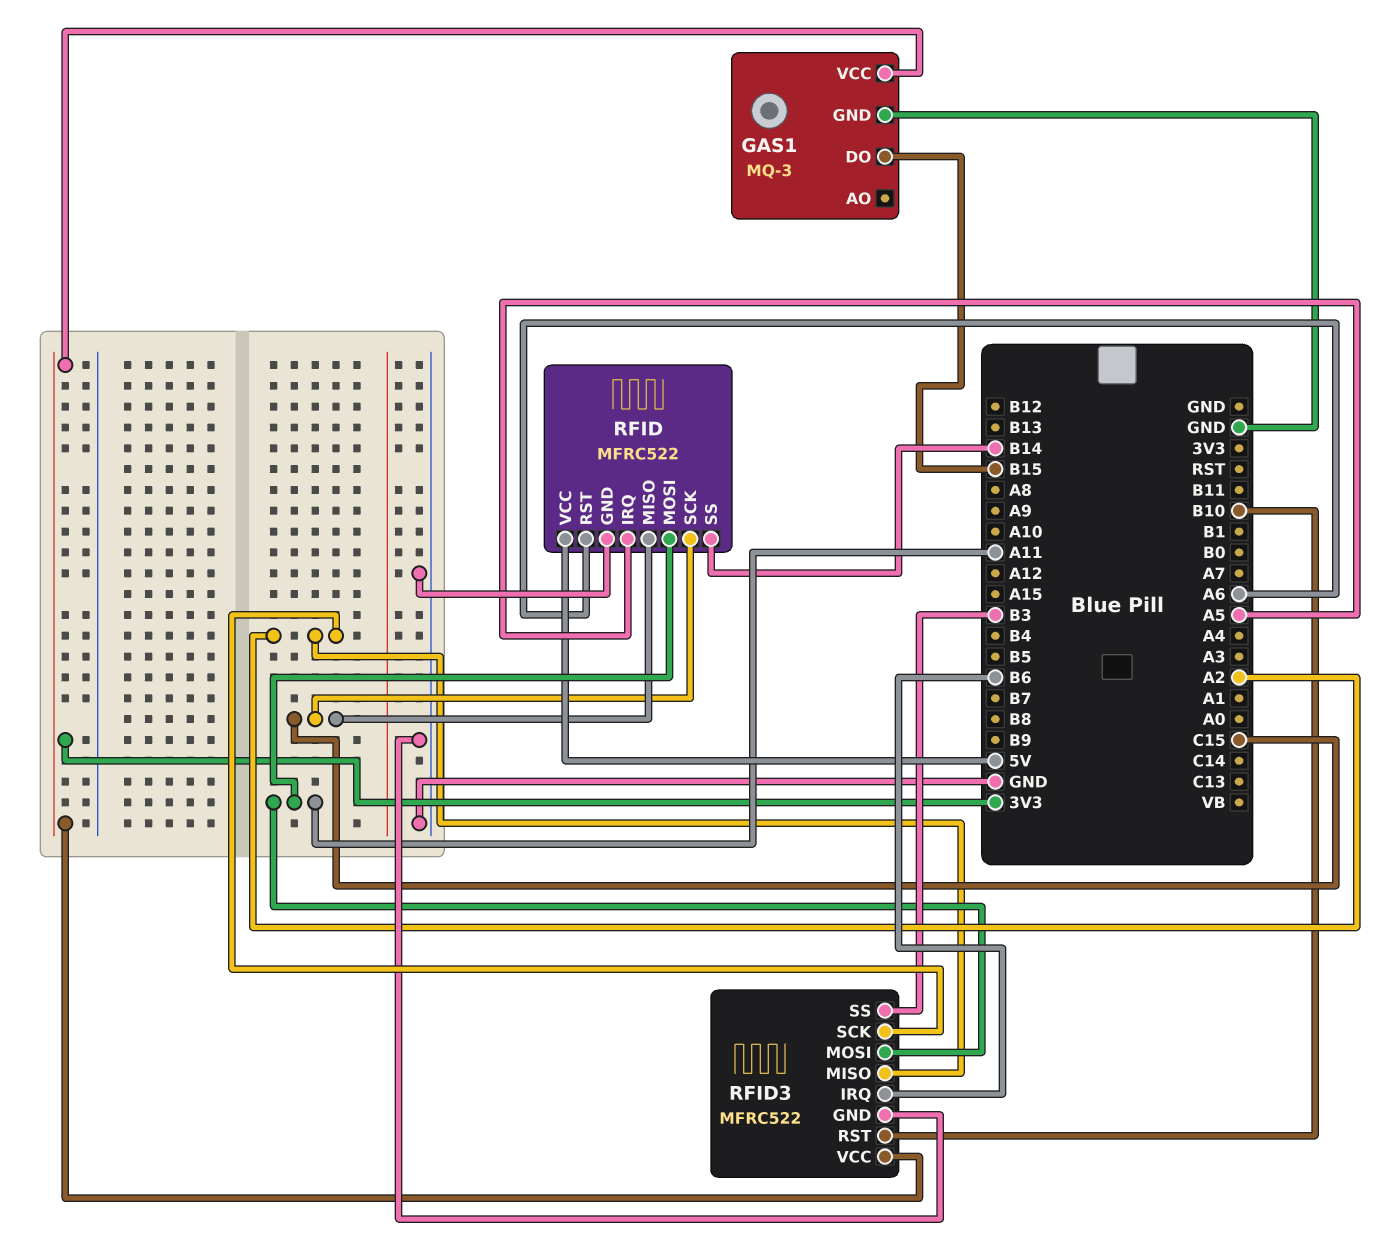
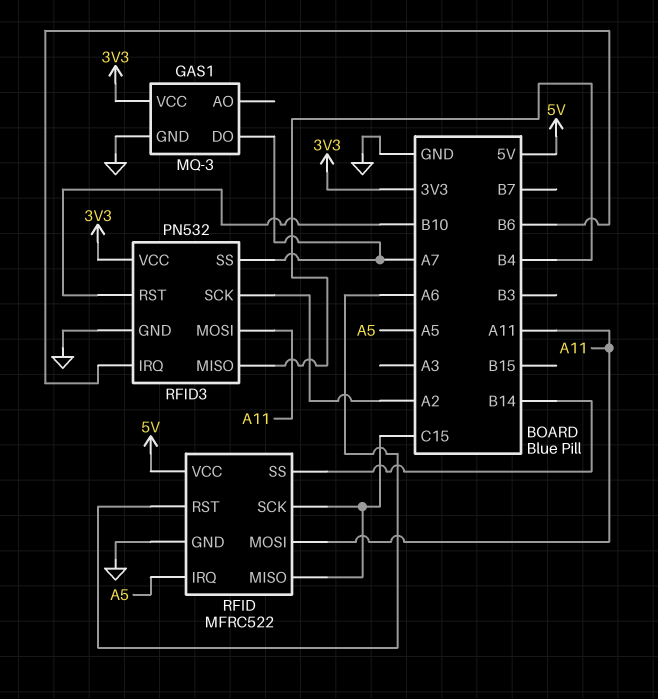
GAS1 pin DO: B15 -> A7
RFID3: MFRC522 -> PN532
RFID3 pin MISO: A2 -> B4
RFID3 pin SS: B3 -> A7

